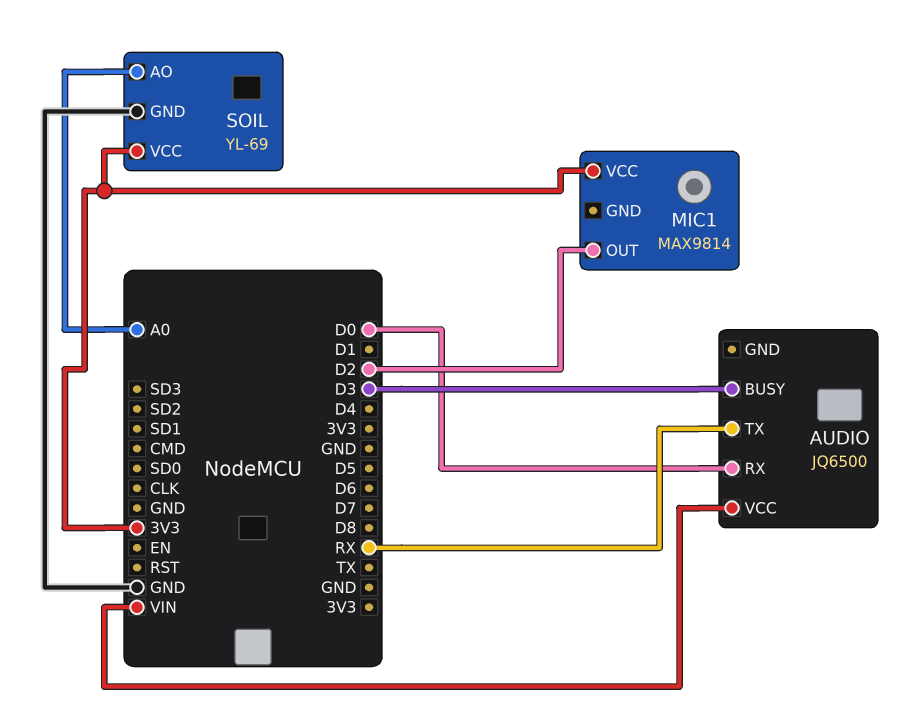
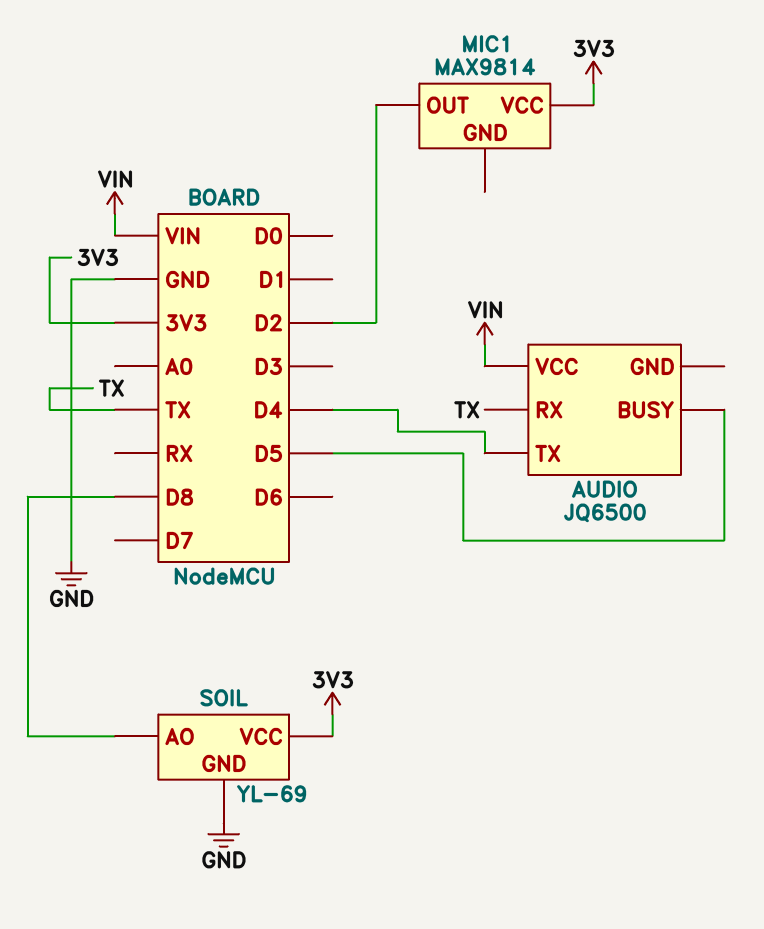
AUDIO pin BUSY: D3 -> D5
AUDIO pin RX: D0 -> TX
AUDIO pin TX: RX -> D4
SOIL pin AO: A0 -> D8

